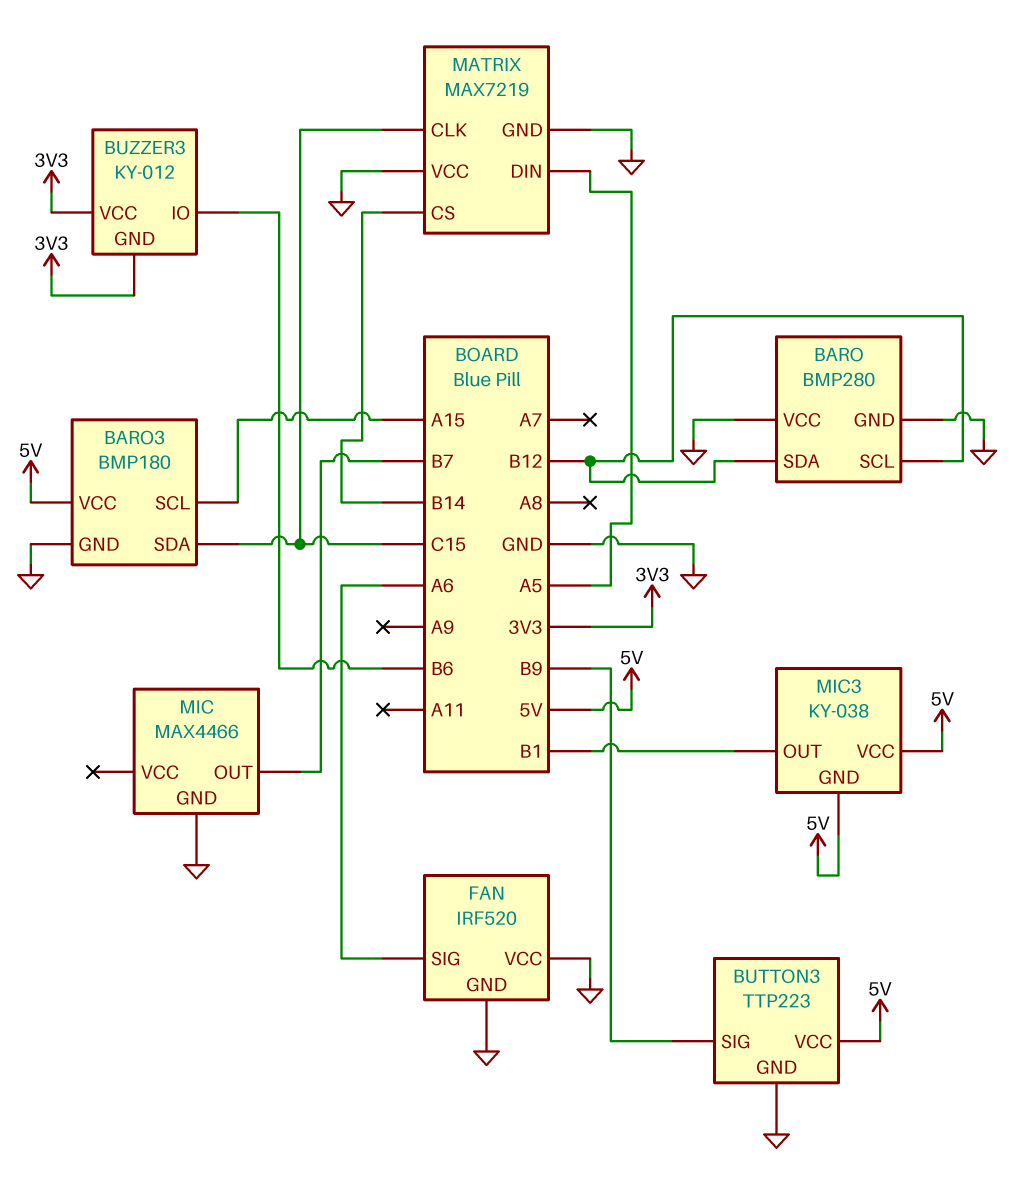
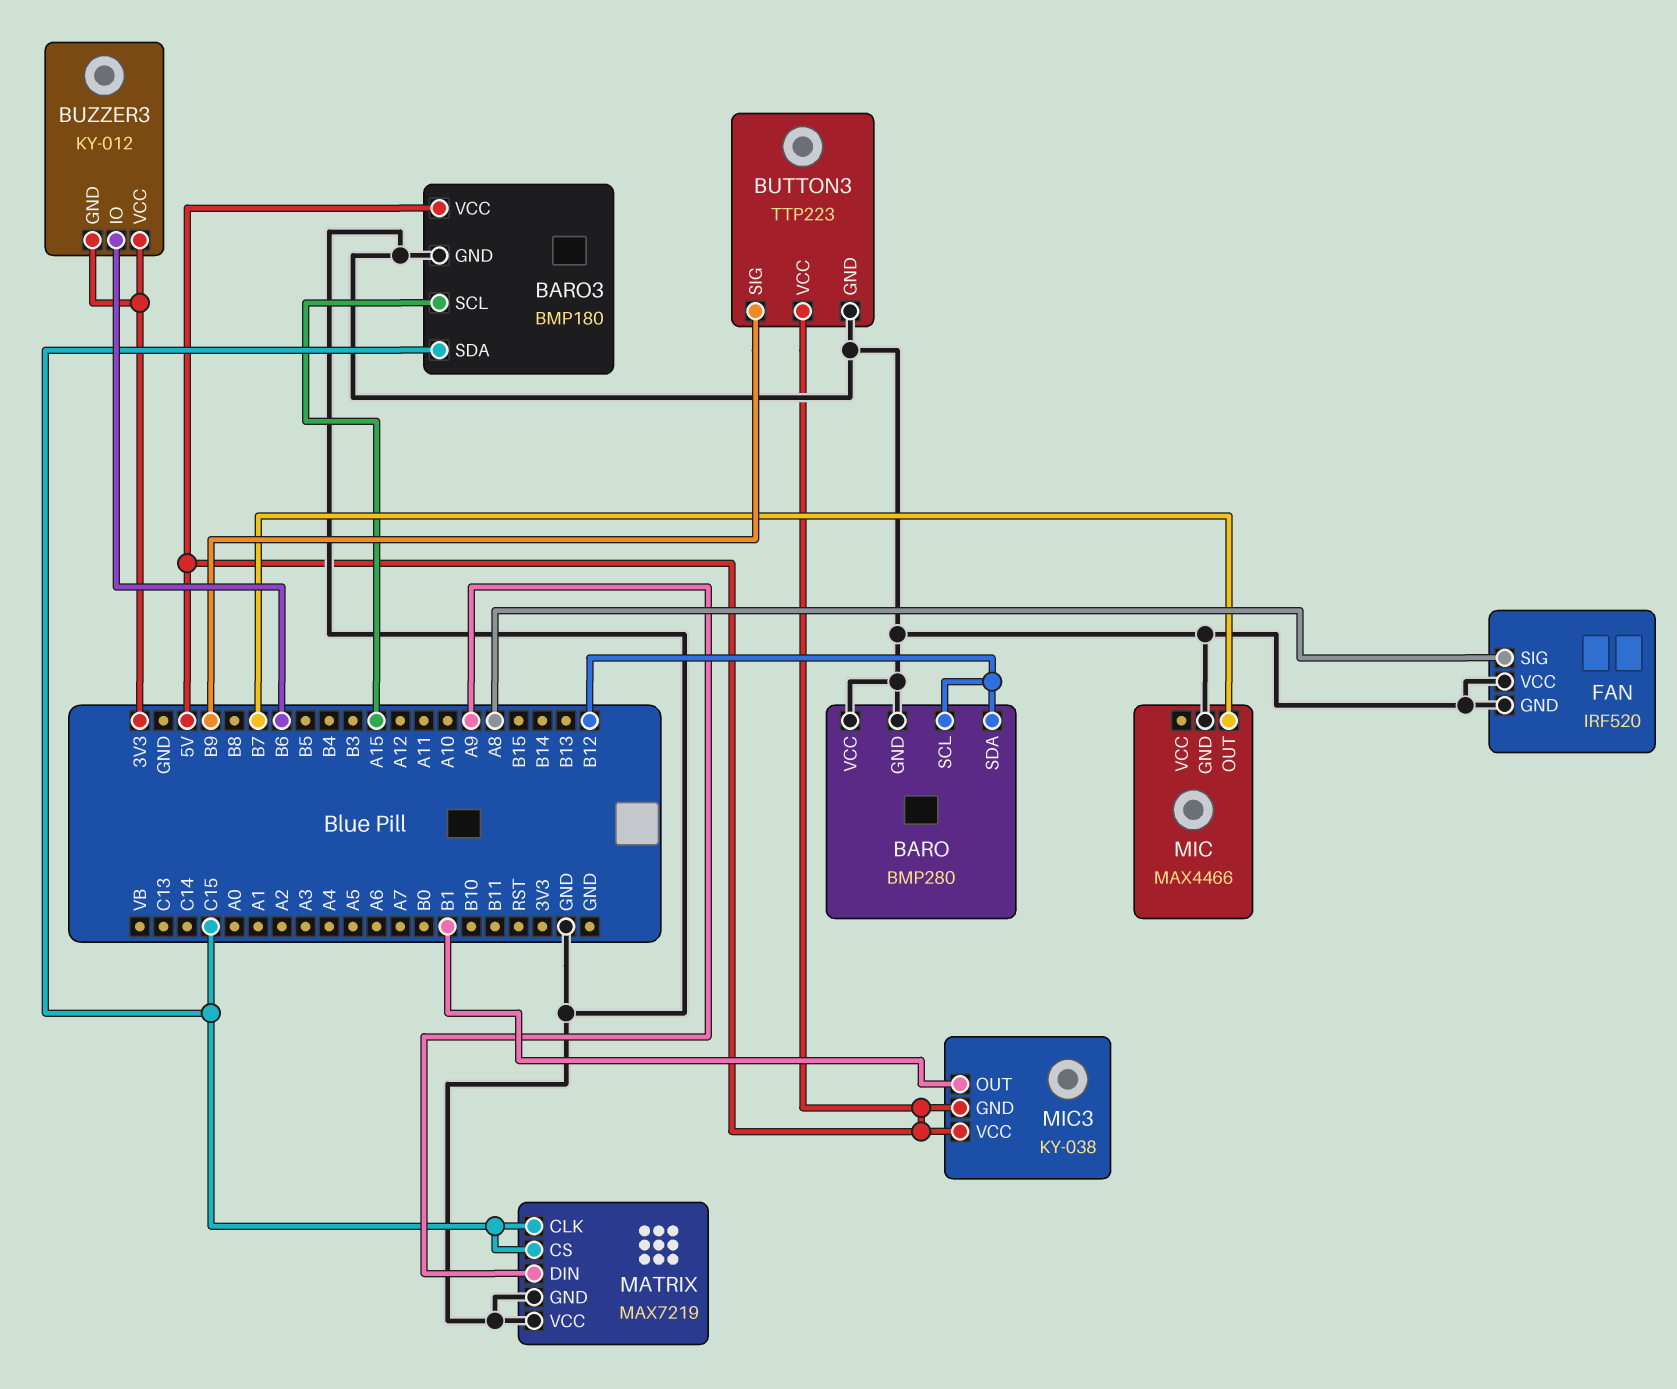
FAN pin SIG: A6 -> A8
MATRIX pin CS: B14 -> C15
MATRIX pin DIN: A5 -> A9

